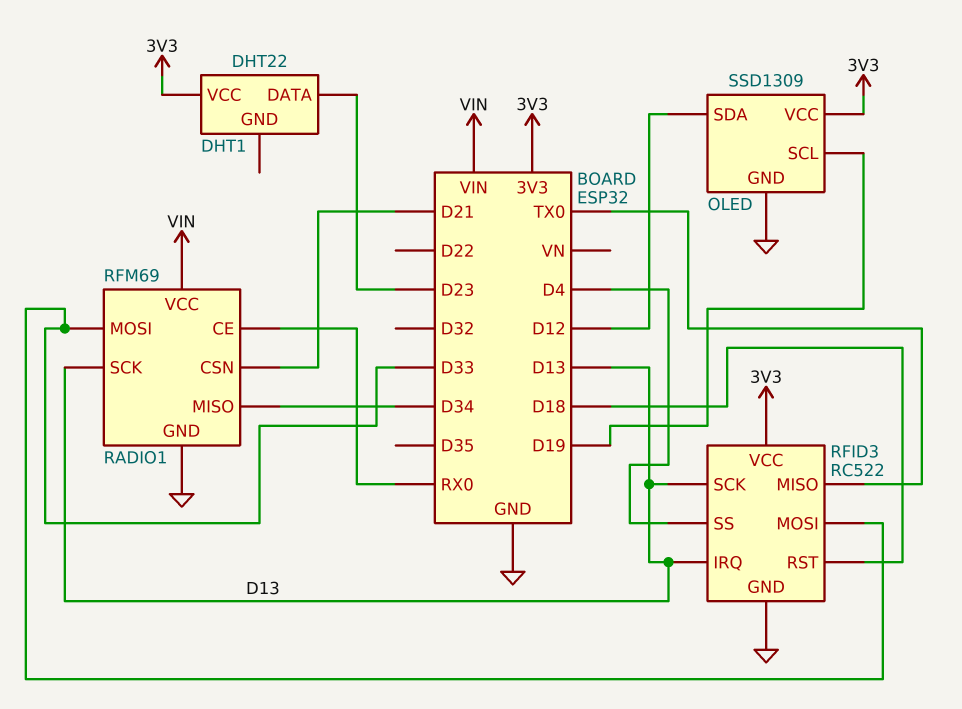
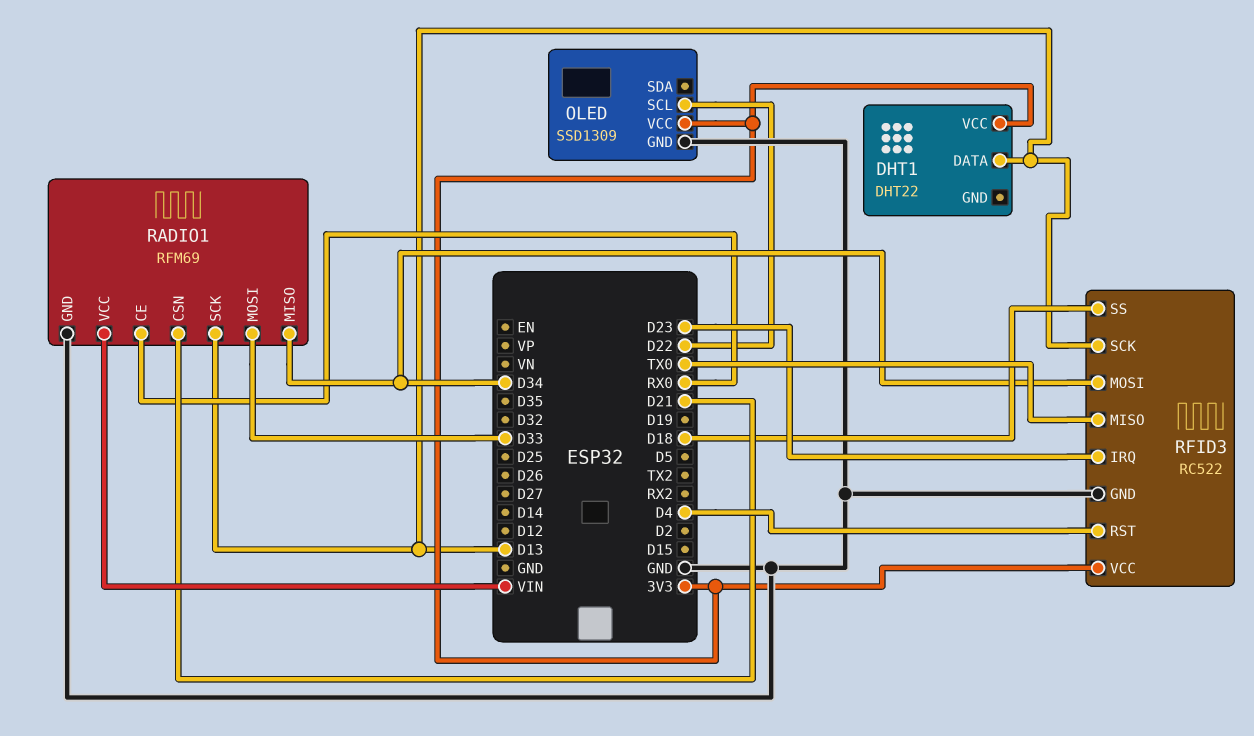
DHT1 pin DATA: D23 -> D13
OLED pin SCL: D19 -> D22
OLED pin SDA: D12 -> none
RFID3 pin IRQ: D13 -> D23
RFID3 pin MOSI: D33 -> D34
RFID3 pin RST: D18 -> D4
RFID3 pin SS: D4 -> D18

